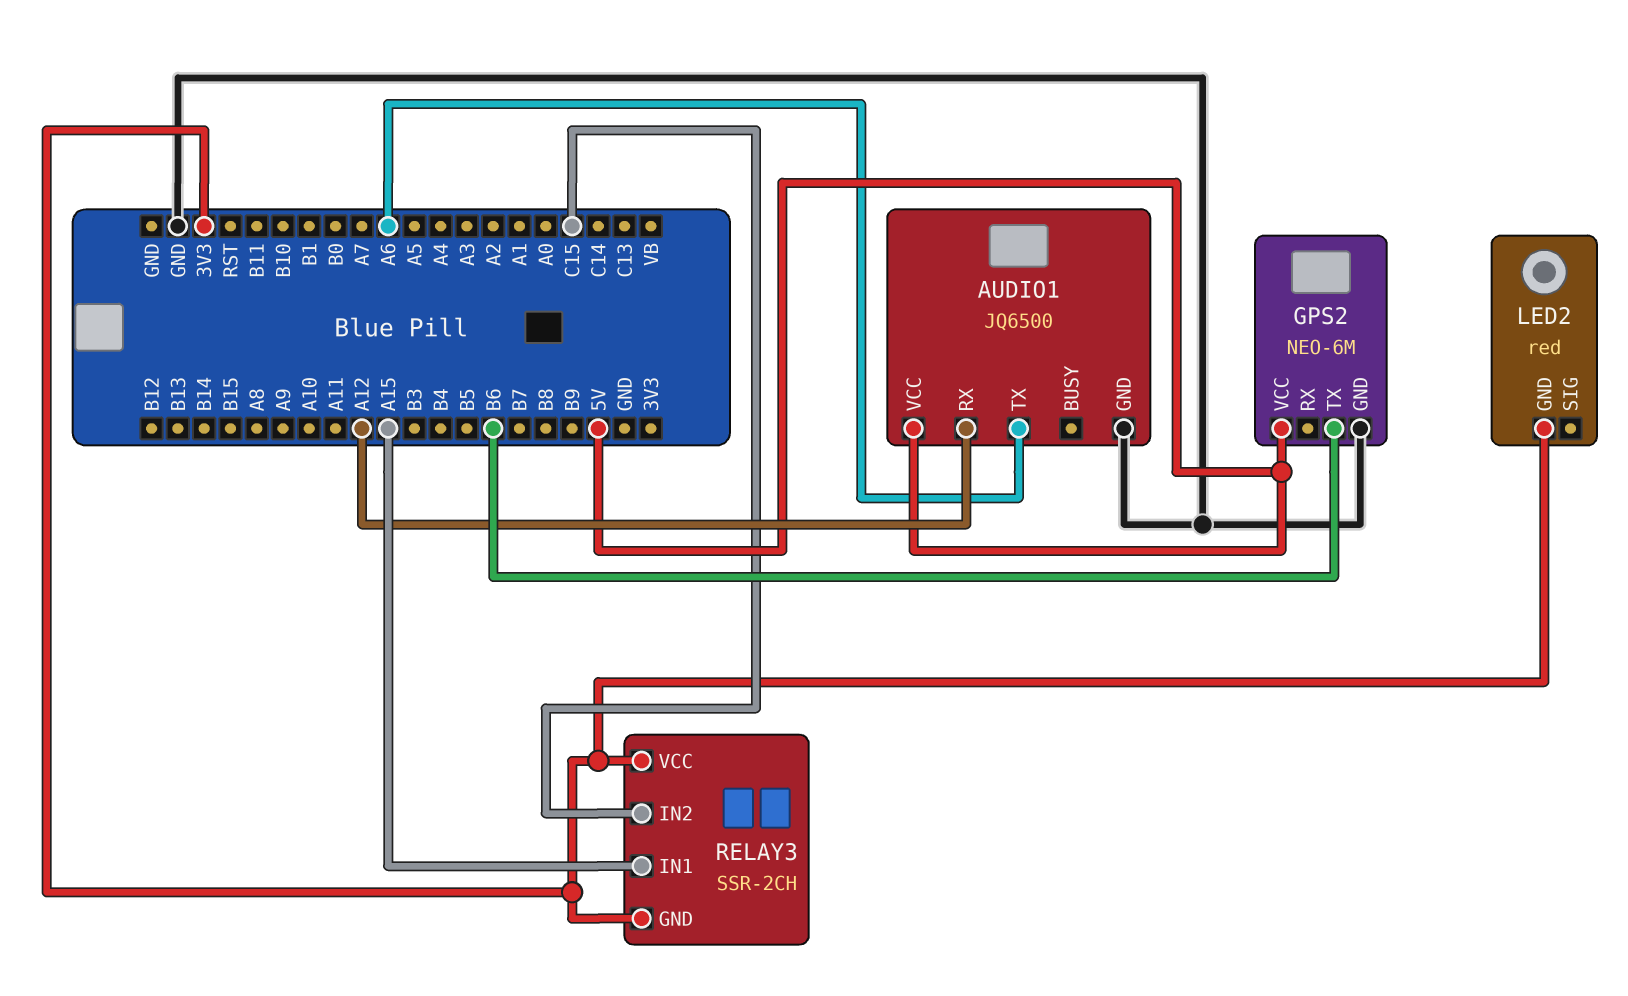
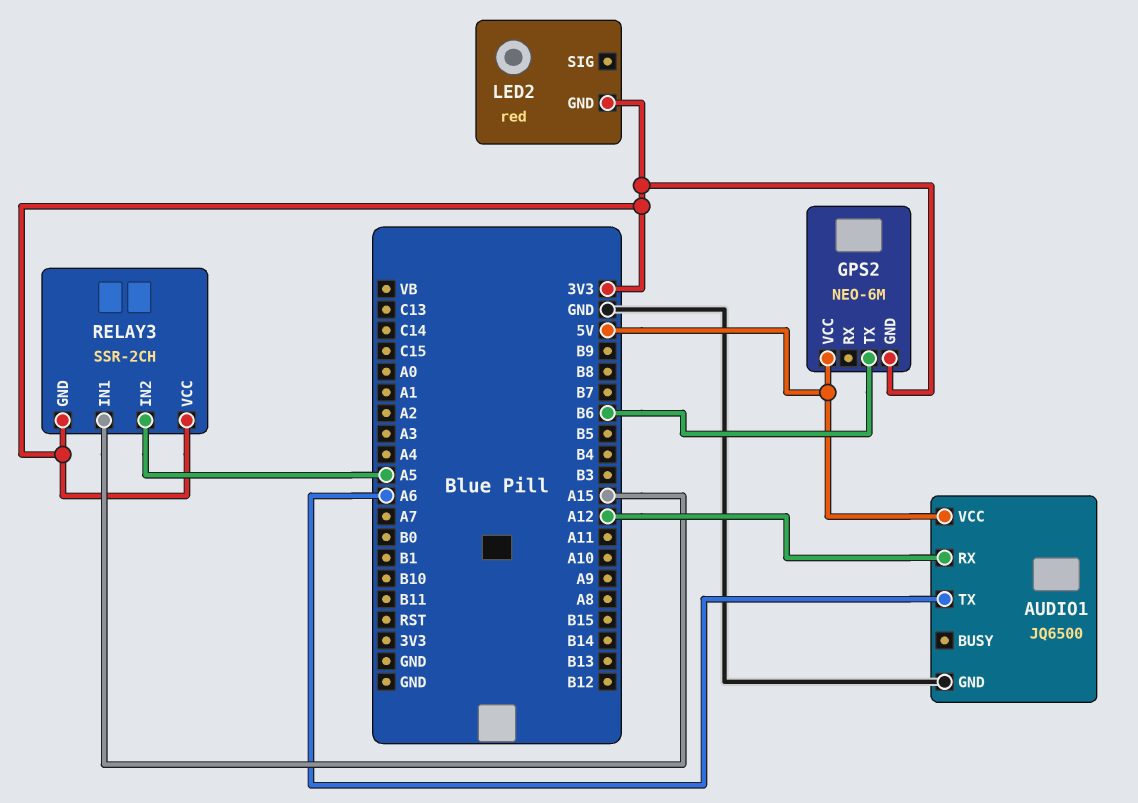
GPS2 pin GND: GND -> 3V3
RELAY3 pin IN2: C15 -> A5

